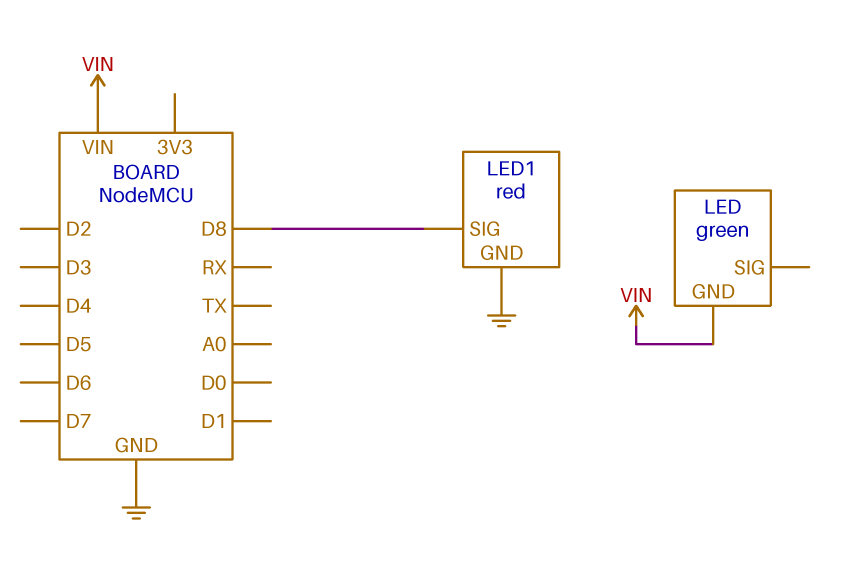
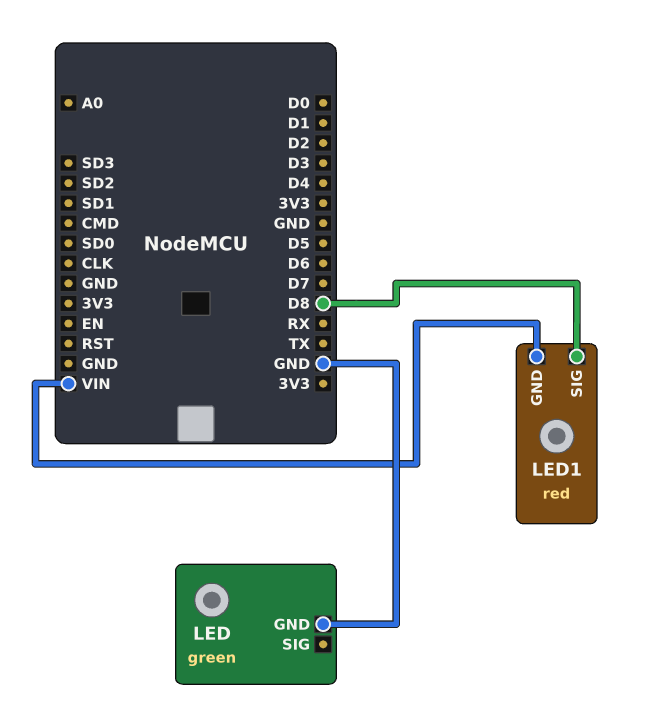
LED pin GND: VIN -> GND
LED1 pin GND: GND -> VIN

